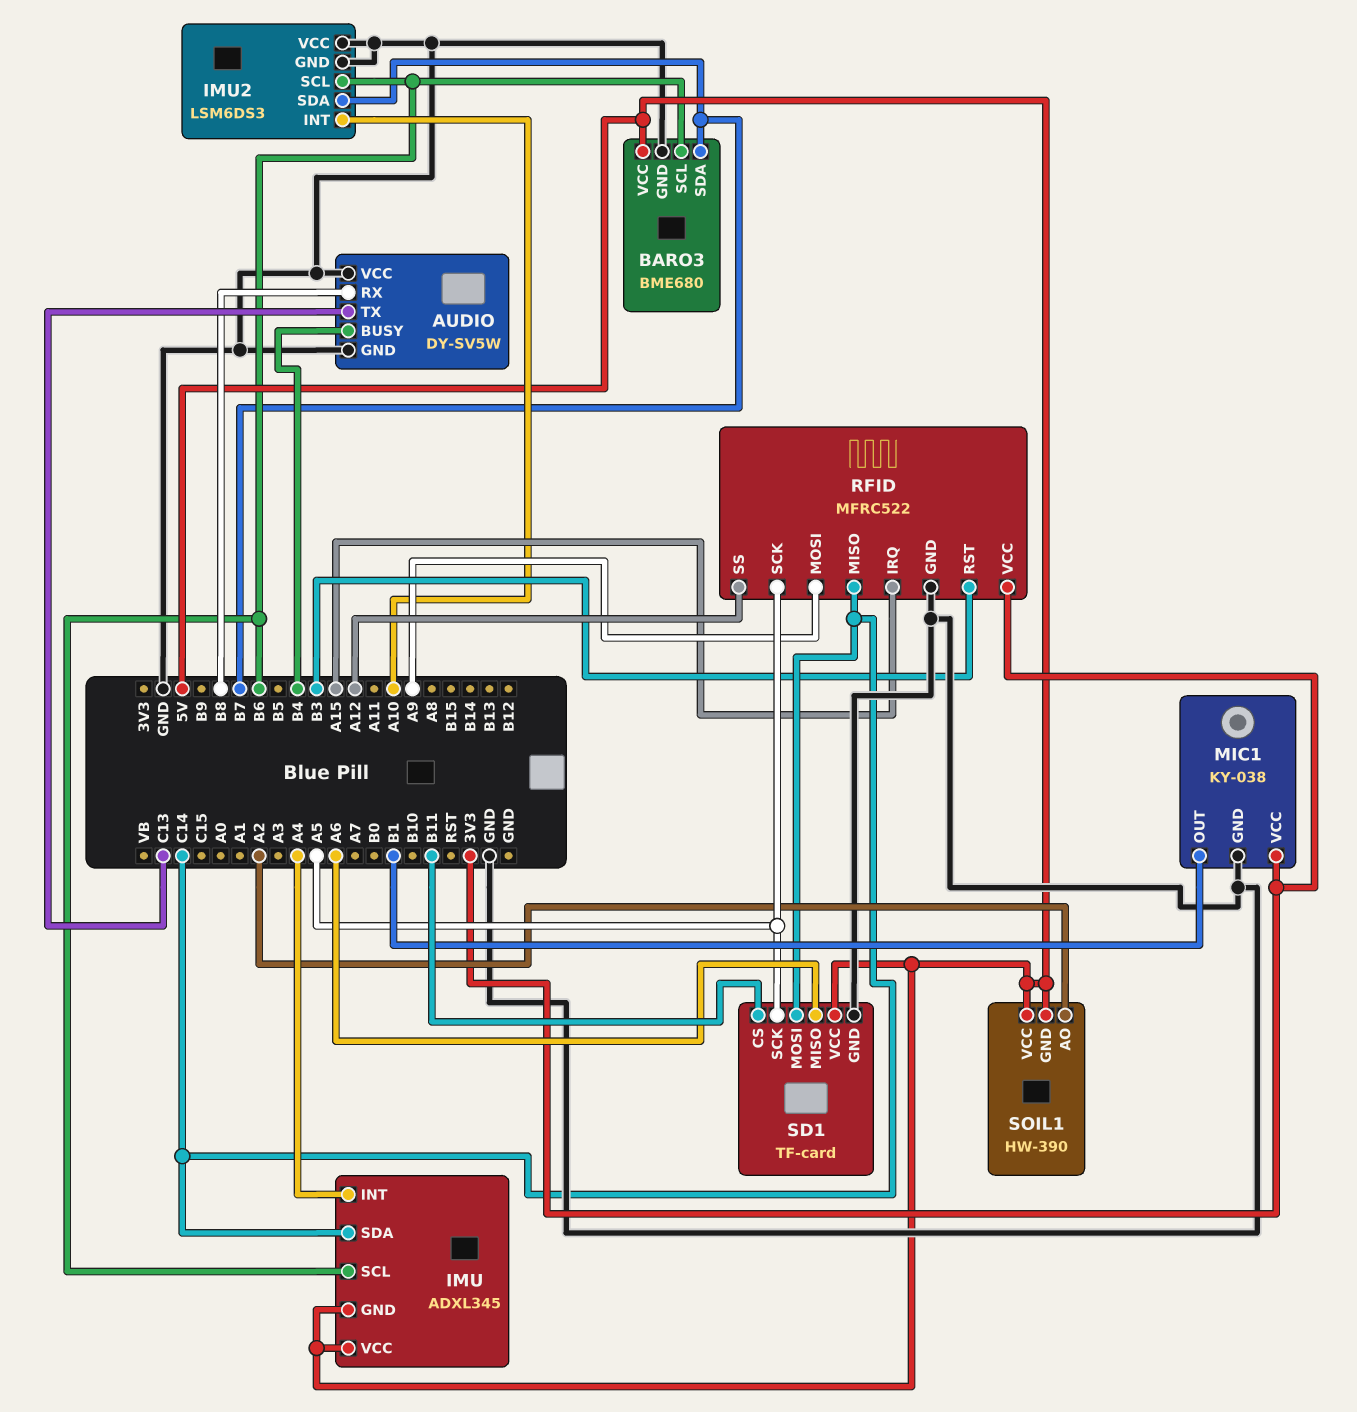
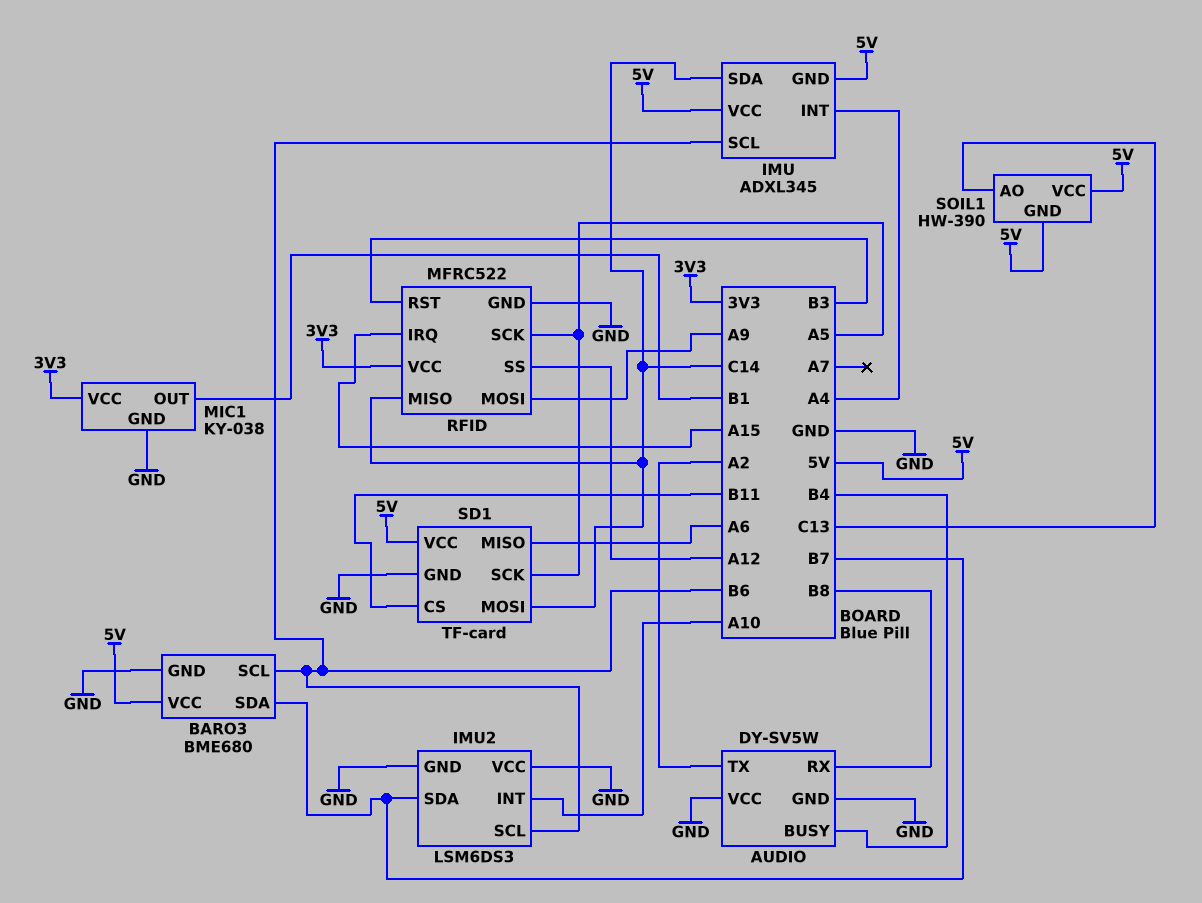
AUDIO pin TX: C13 -> A2
SOIL1 pin AO: A2 -> C13

